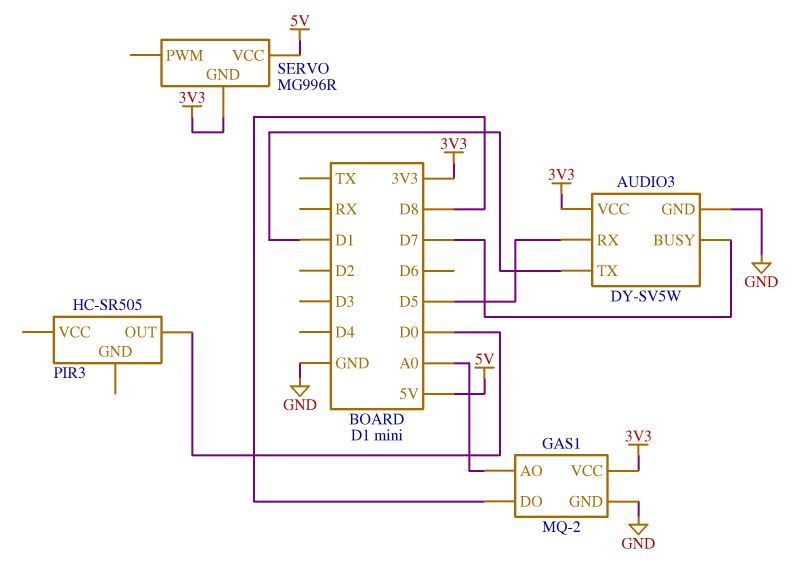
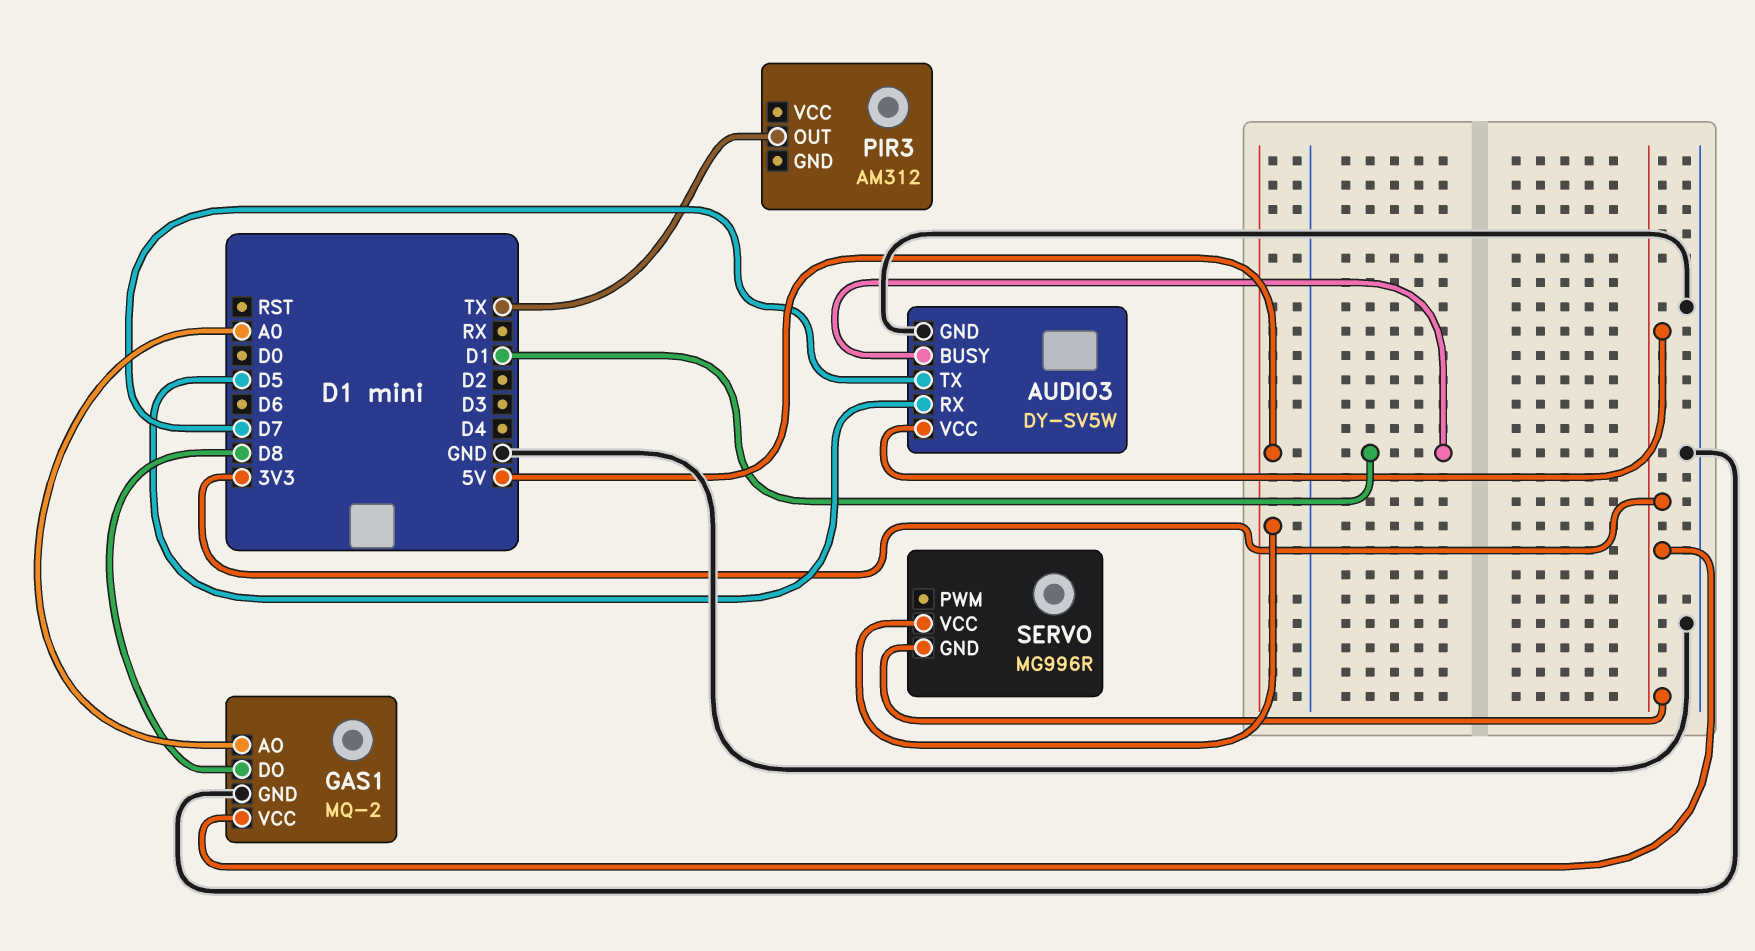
AUDIO3 pin BUSY: D7 -> D1
AUDIO3 pin TX: D1 -> D7
PIR3: HC-SR505 -> AM312
PIR3 pin OUT: D0 -> TX

